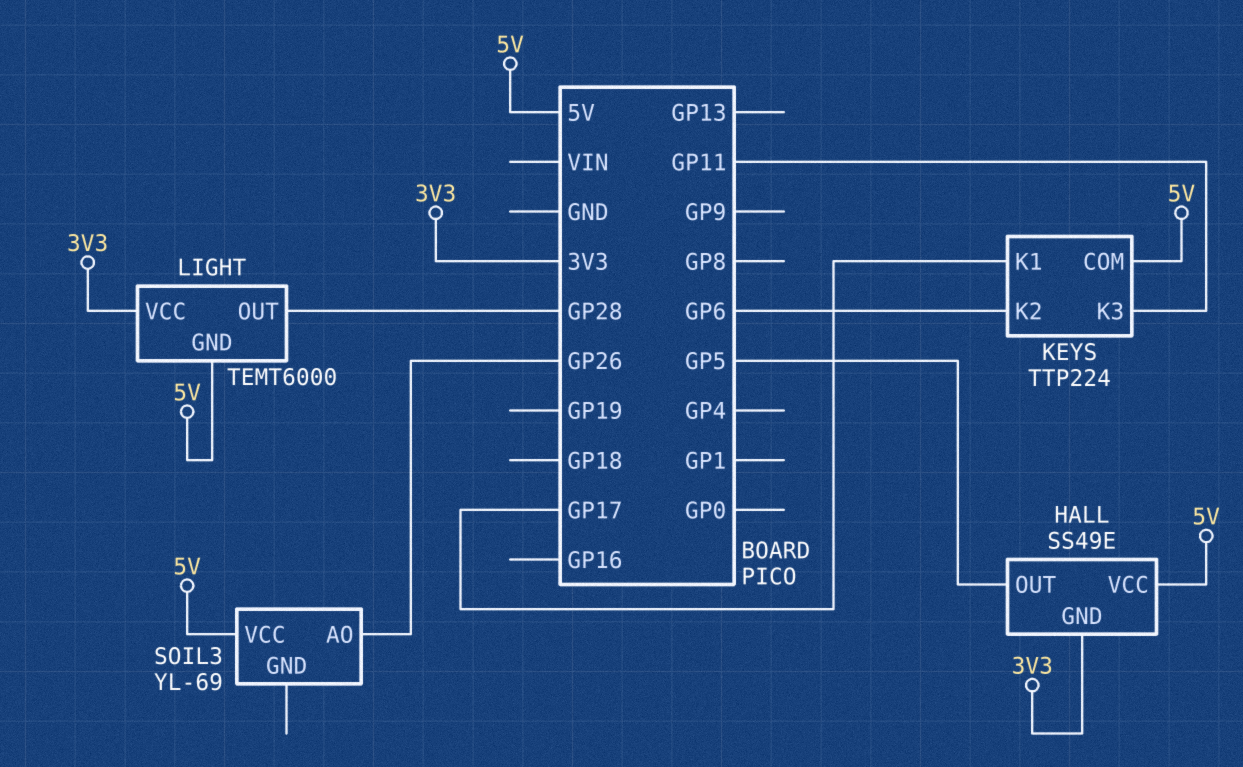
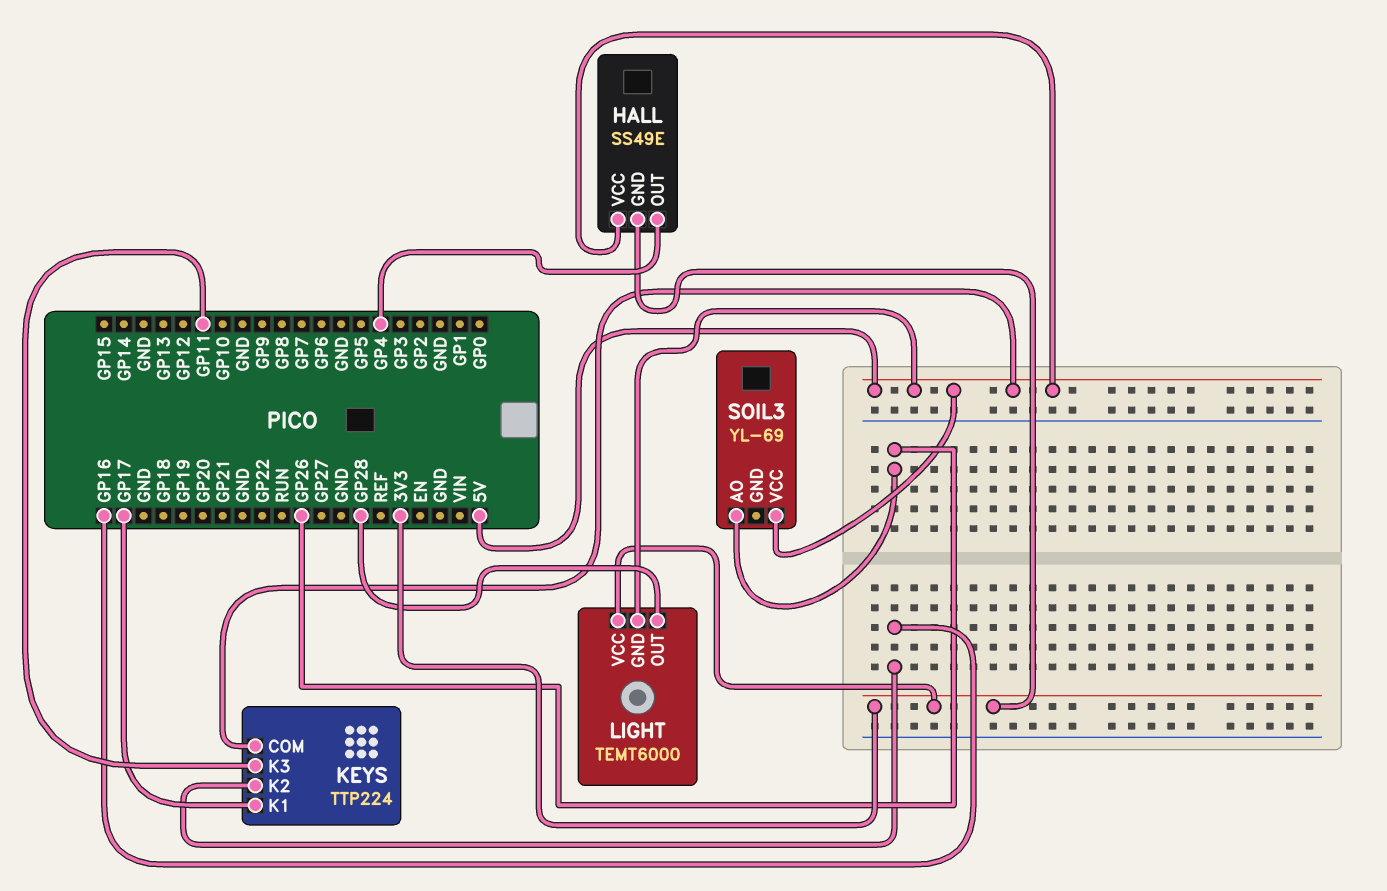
HALL pin OUT: GP5 -> GP4
KEYS pin K2: GP6 -> GP16

